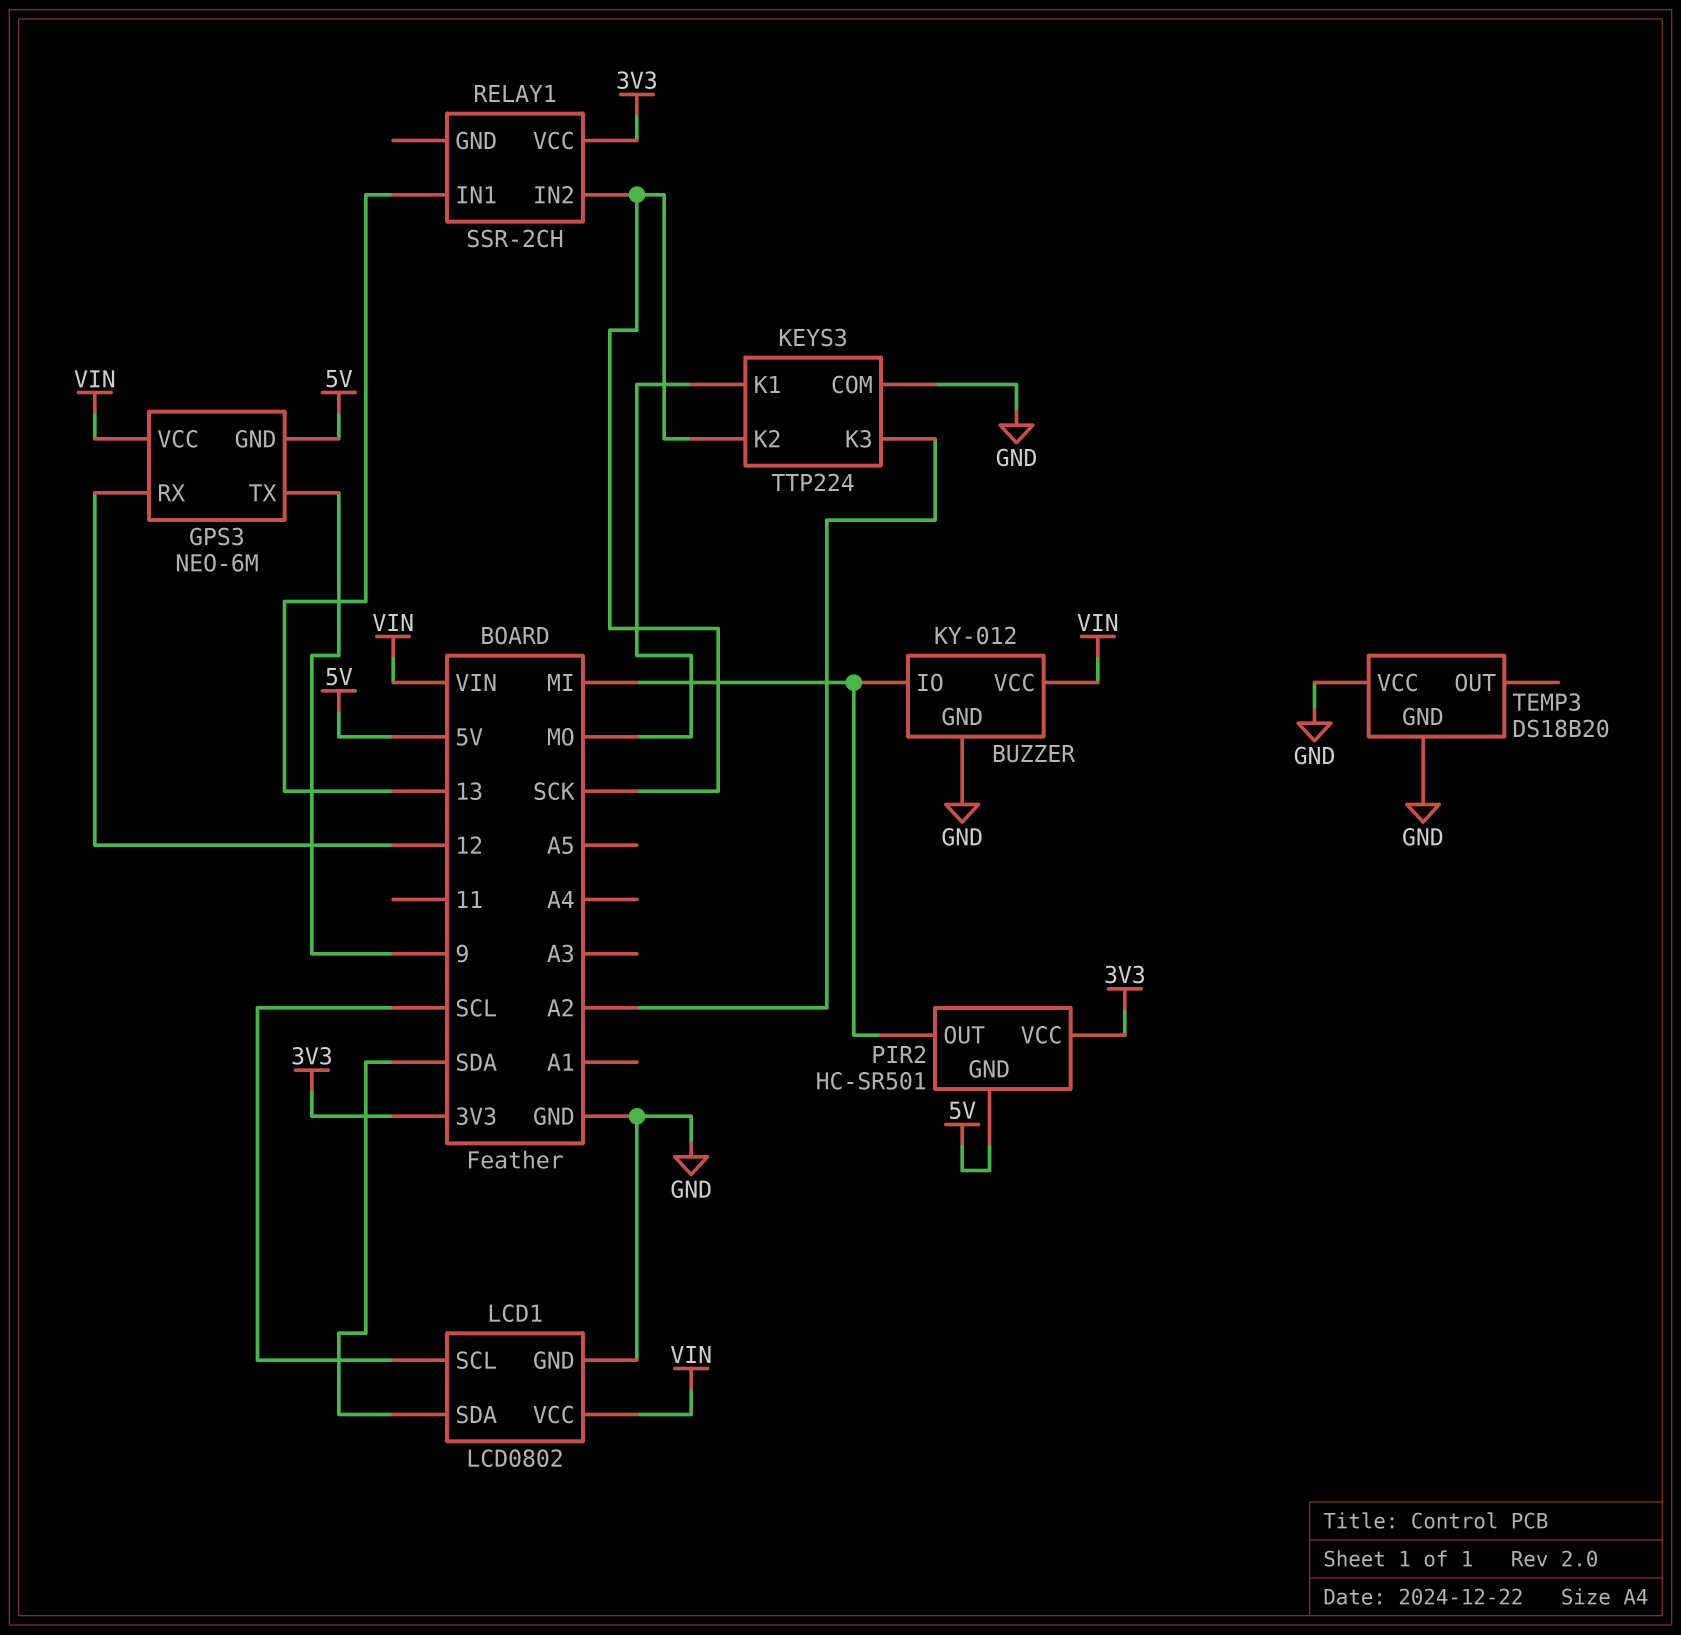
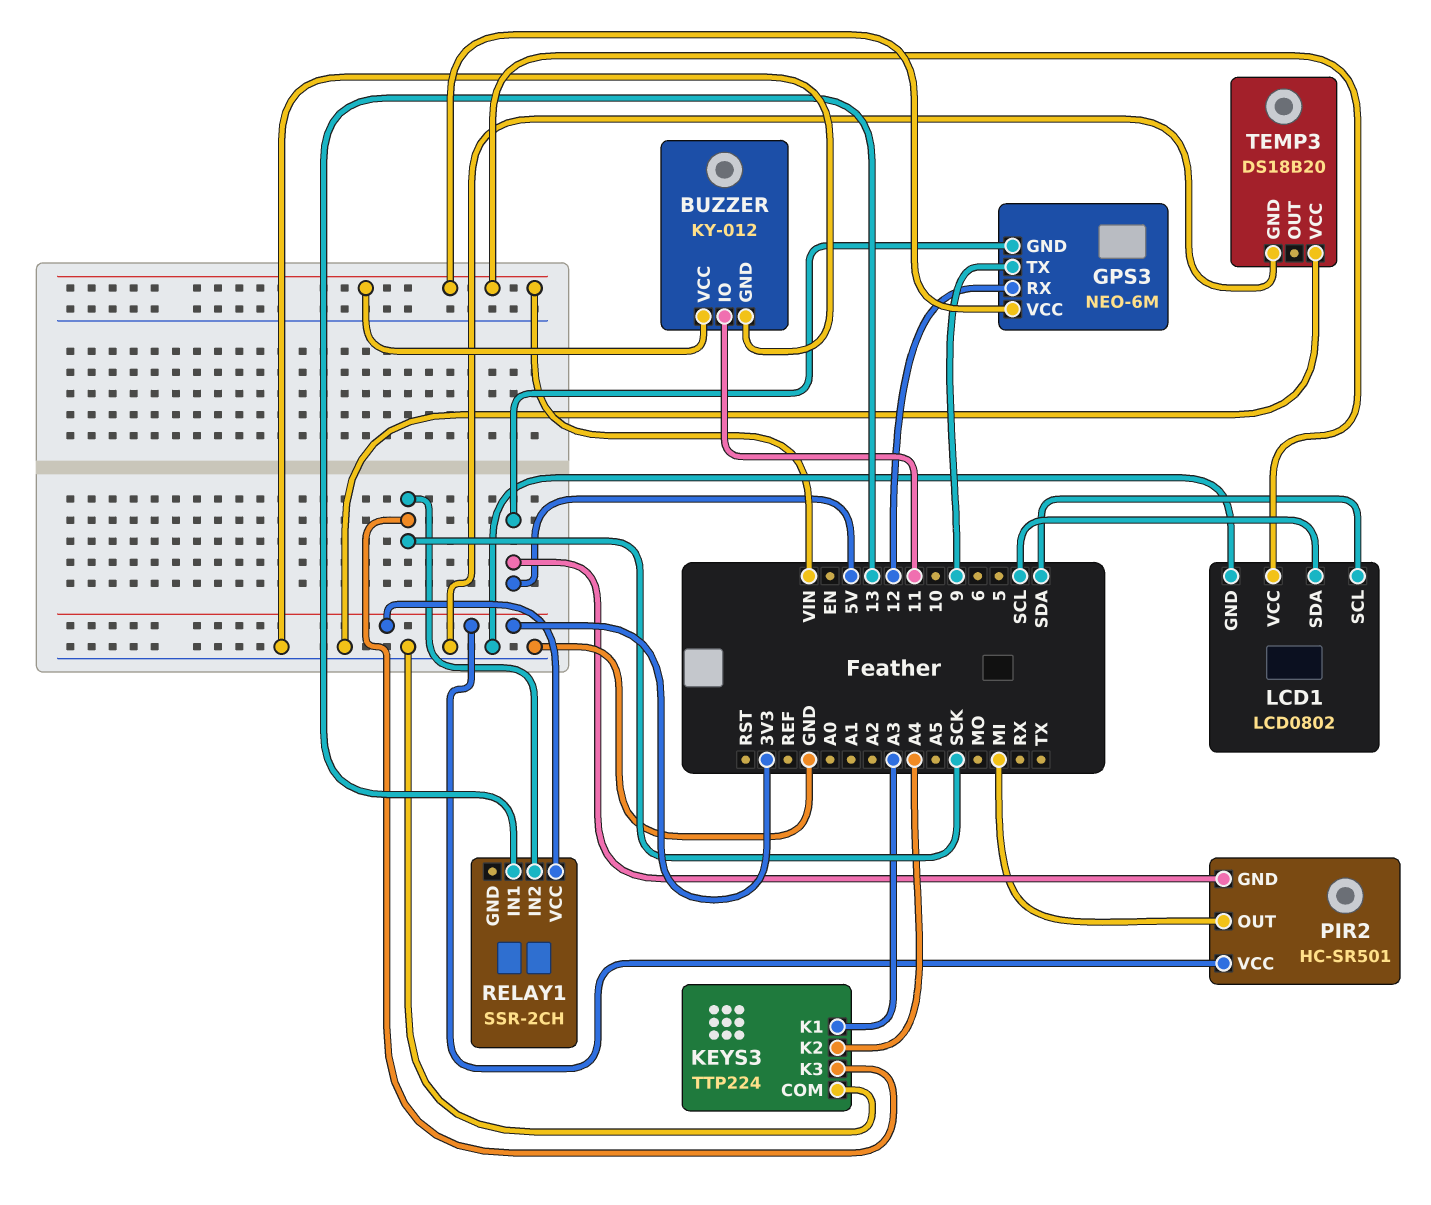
BUZZER pin IO: MI -> 11
KEYS3 pin K1: MO -> A3
KEYS3 pin K2: SCK -> A4
KEYS3 pin K3: A2 -> SCK
LCD1 pin SCL: SCL -> SDA
LCD1 pin SDA: SDA -> SCL

